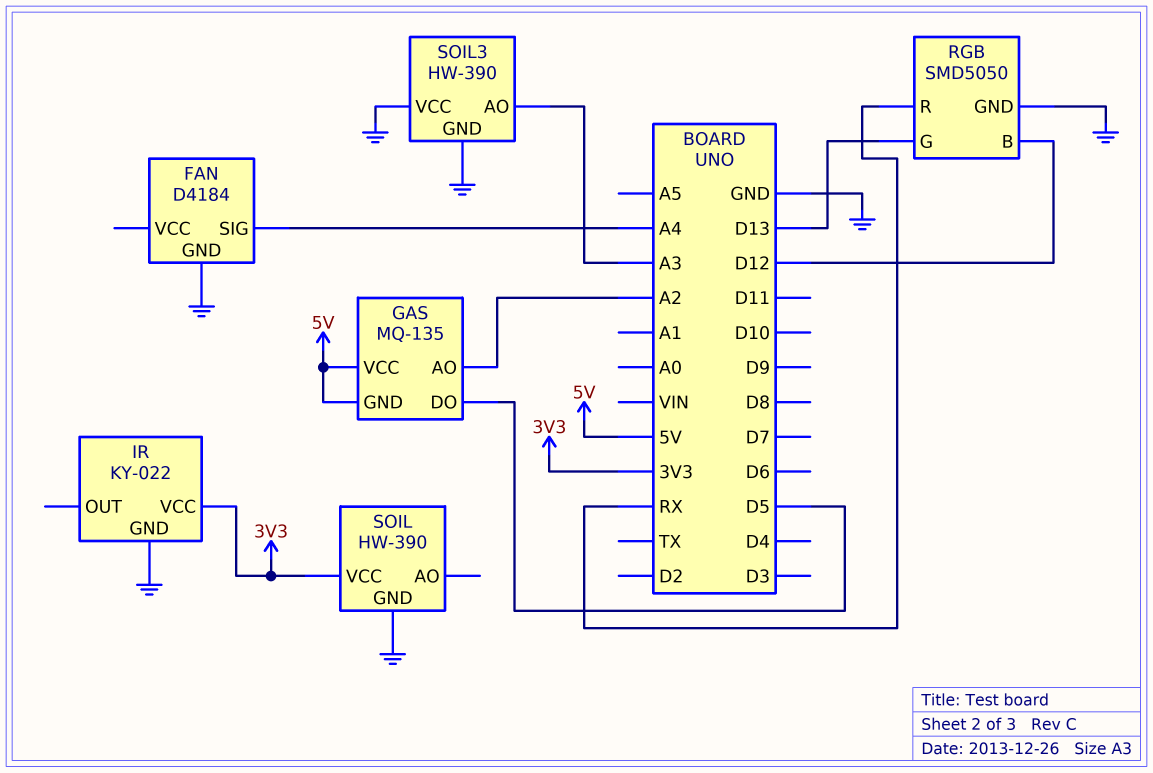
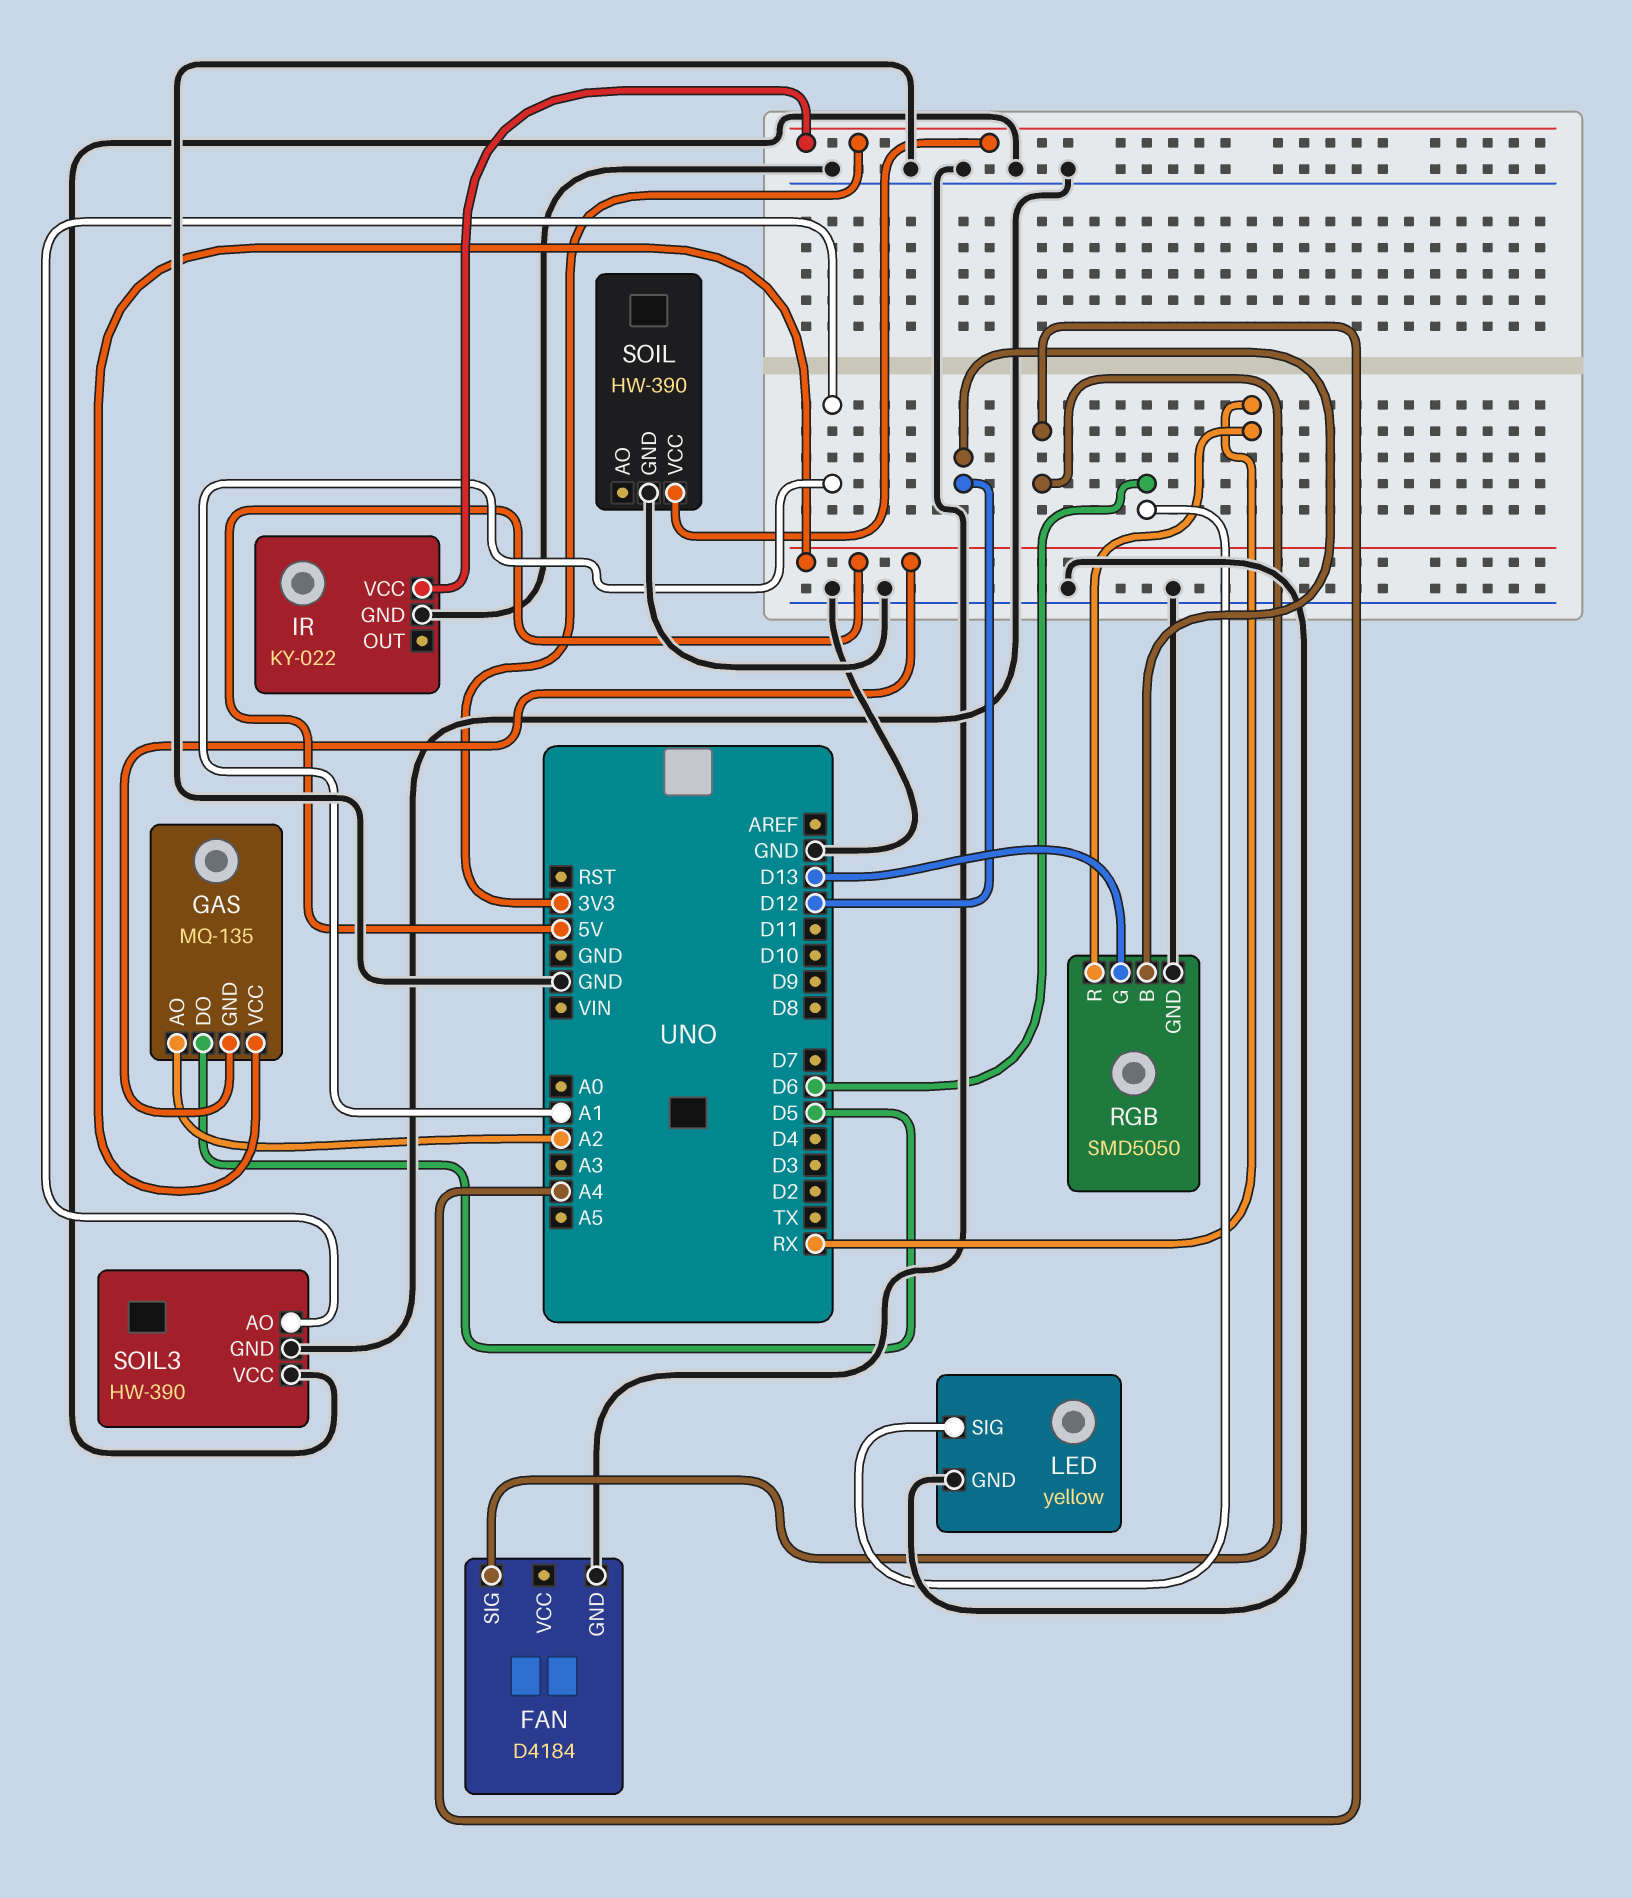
LED: none -> yellow
LED pin GND: none -> GND
LED pin SIG: none -> D6
SOIL3 pin AO: A3 -> A1

